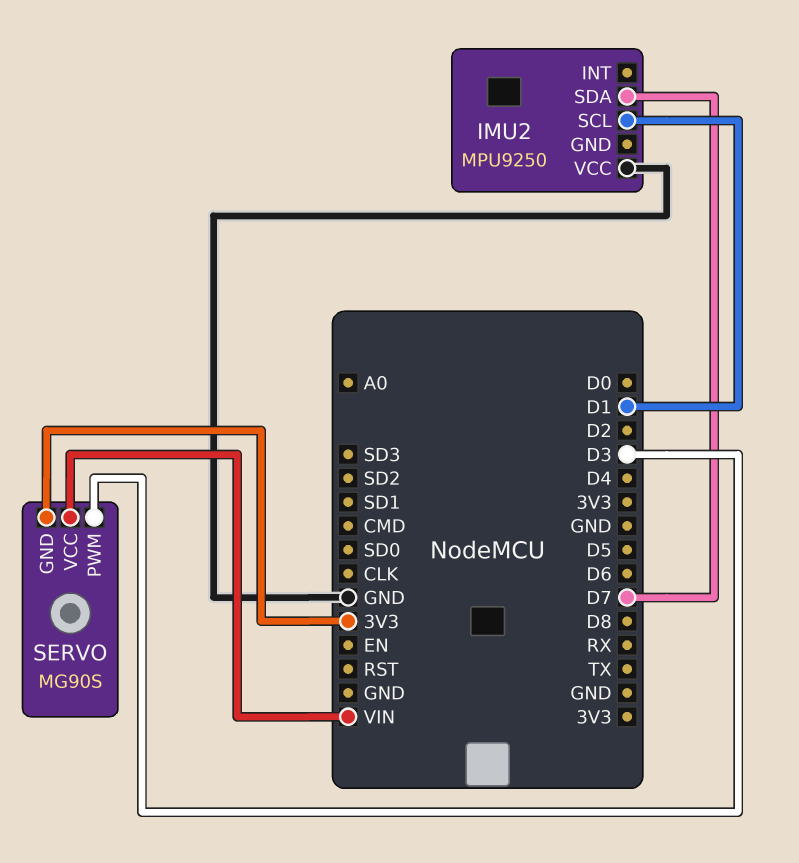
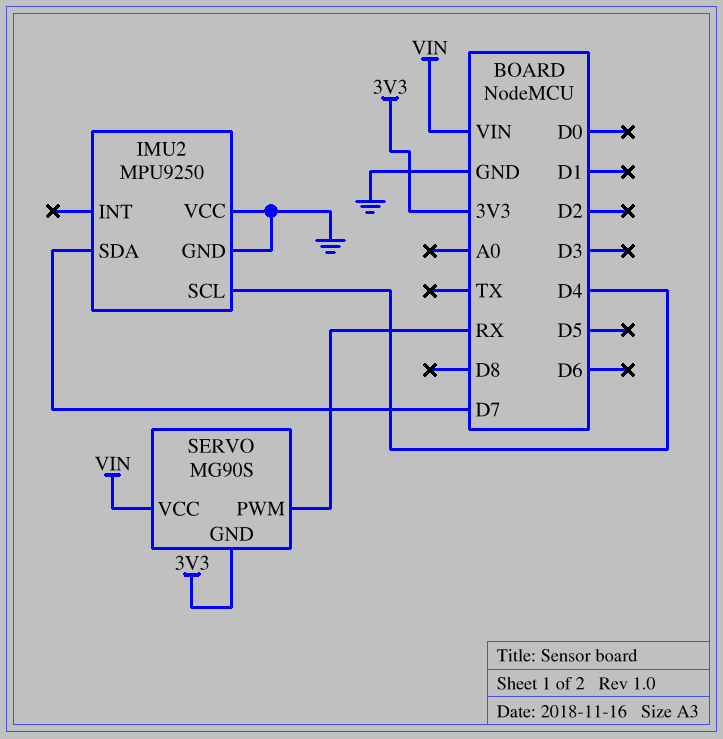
IMU2 pin GND: none -> GND
IMU2 pin SCL: D1 -> D4
SERVO pin PWM: D3 -> RX

